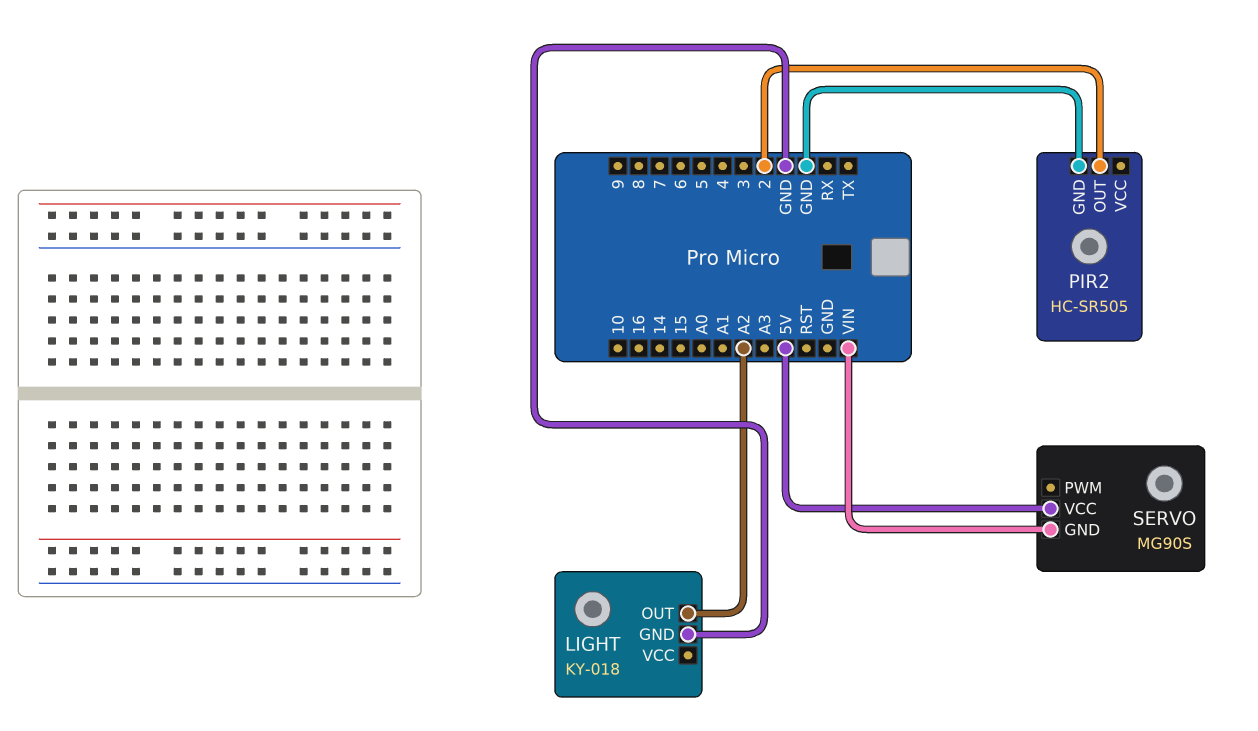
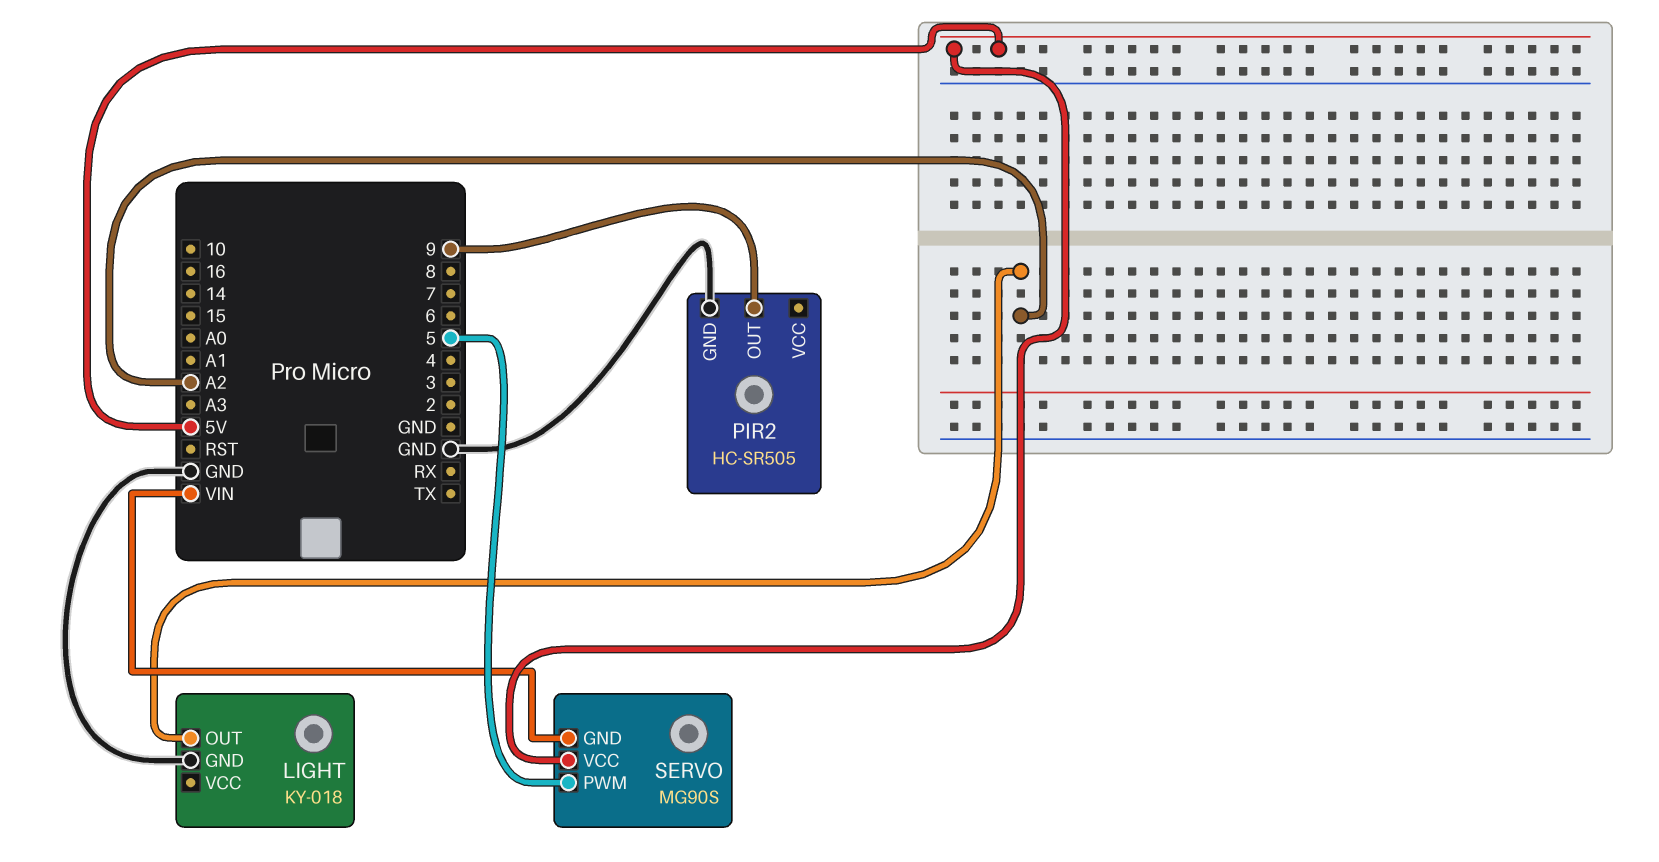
PIR2 pin OUT: 2 -> 9
SERVO pin PWM: none -> 5

